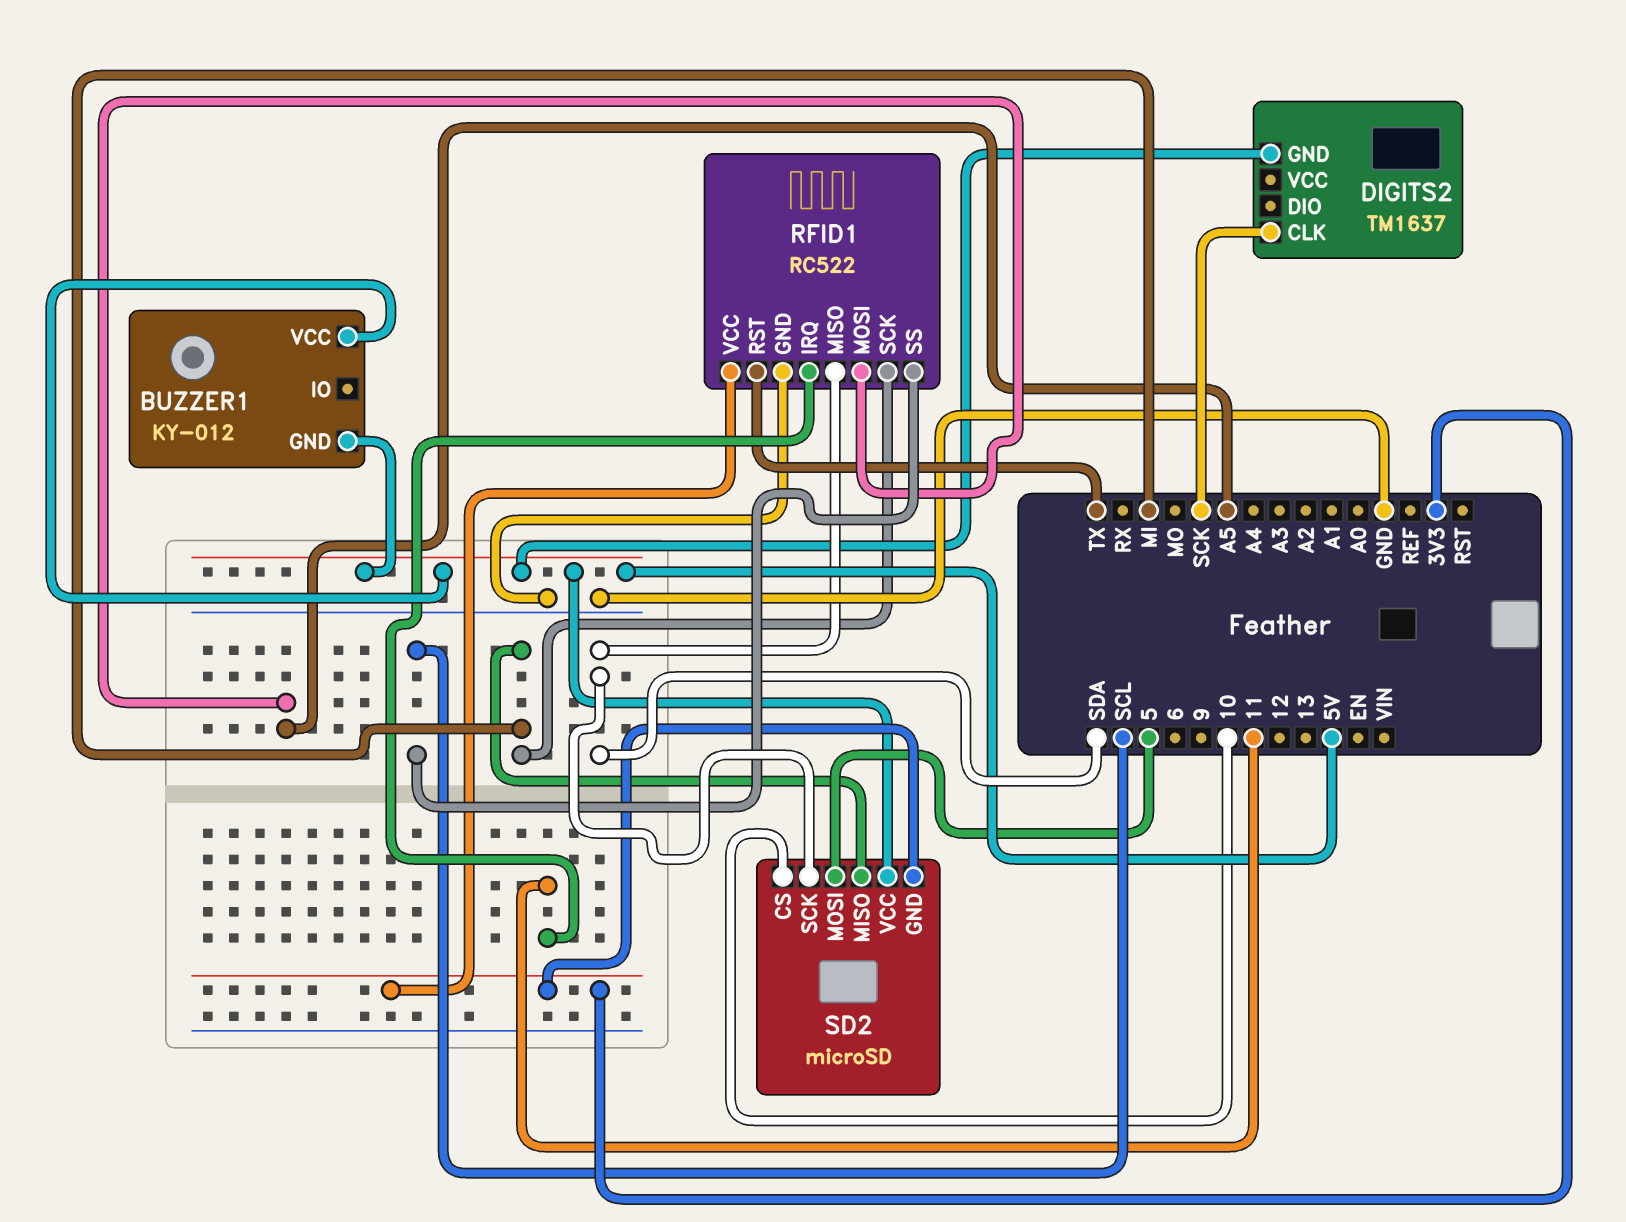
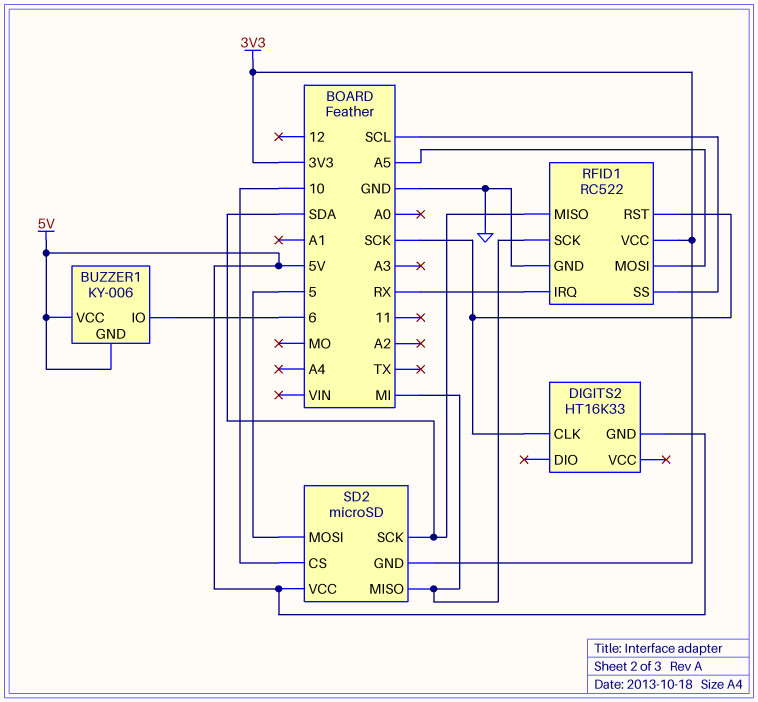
BUZZER1: KY-012 -> KY-006
BUZZER1 pin IO: none -> 6
DIGITS2: TM1637 -> HT16K33
RFID1 pin IRQ: 11 -> RX
RFID1 pin RST: TX -> SCK

